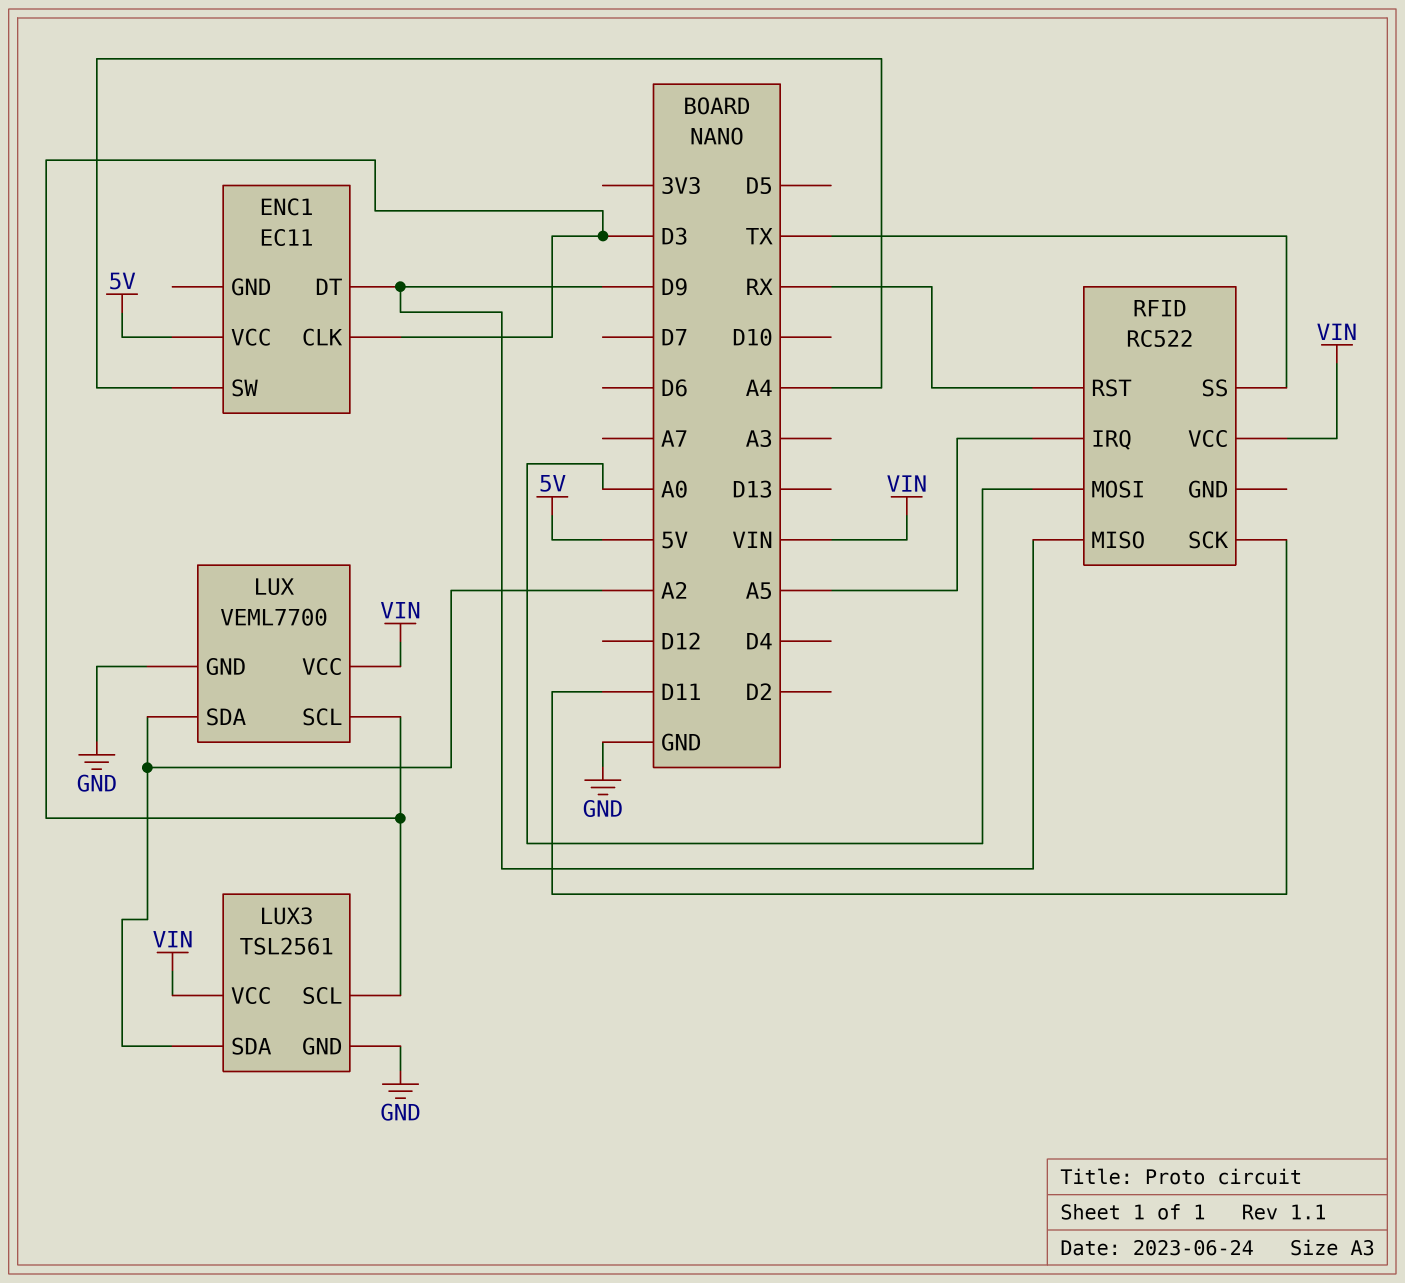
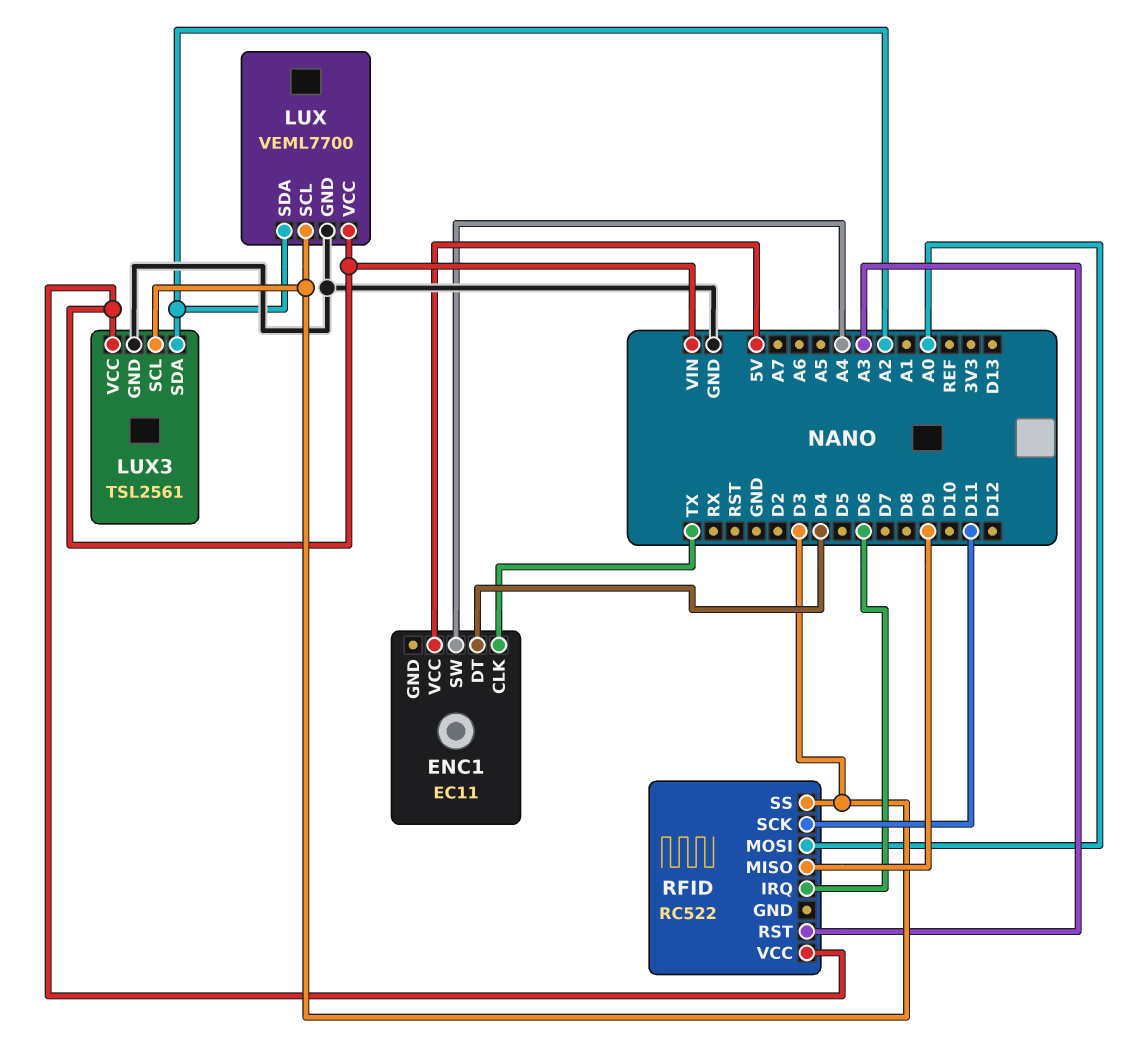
ENC1 pin CLK: D3 -> TX
ENC1 pin DT: D9 -> D4
RFID pin IRQ: A5 -> D6
RFID pin RST: RX -> A3
RFID pin SS: TX -> D3

